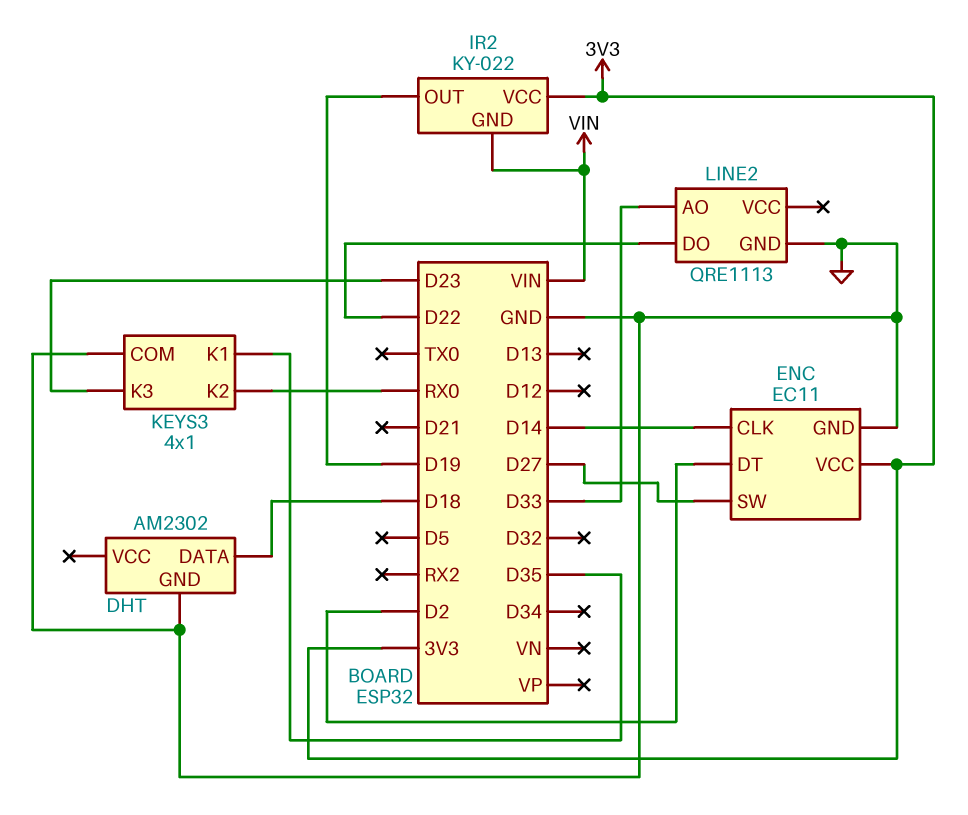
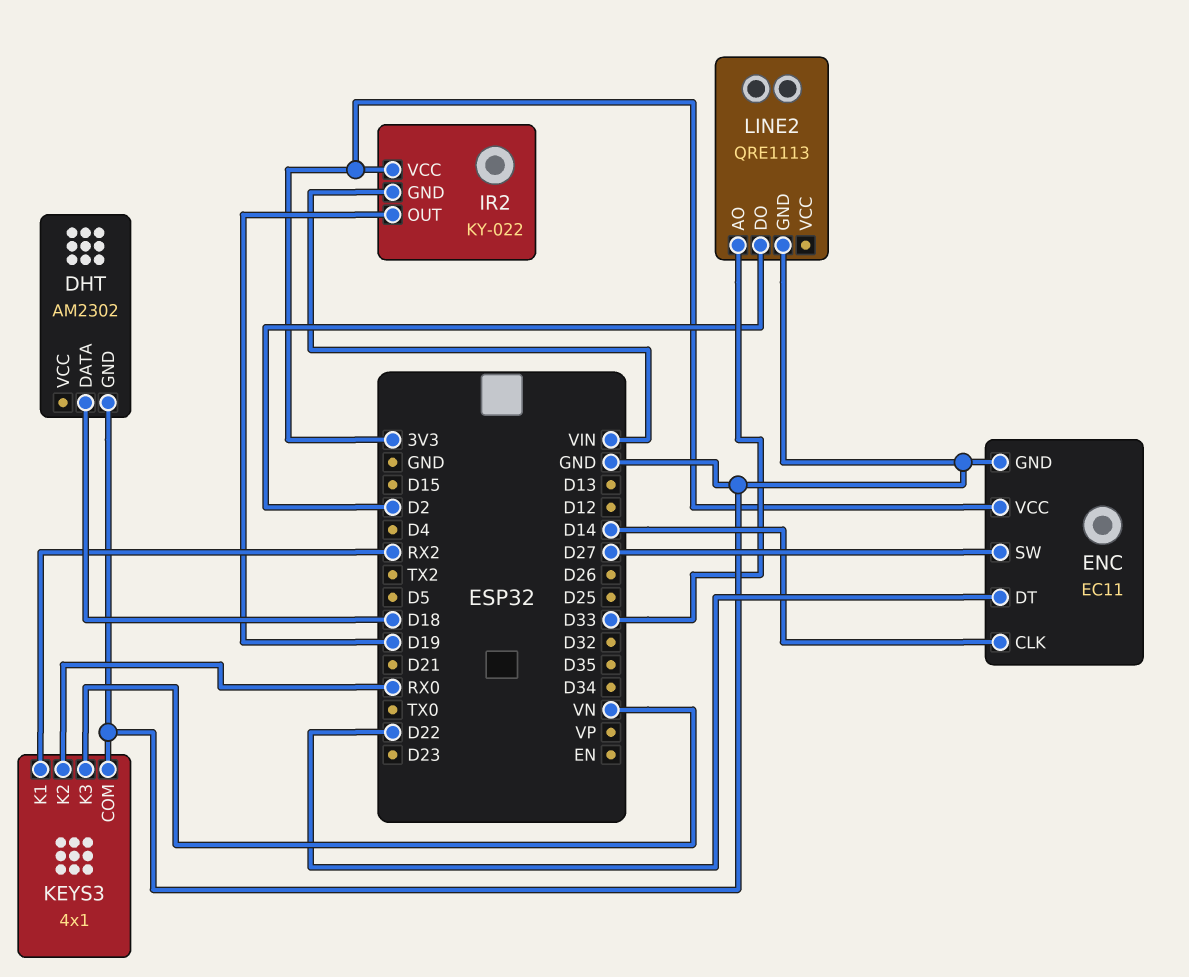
ENC pin DT: D2 -> D22
KEYS3 pin K1: D35 -> RX2
KEYS3 pin K3: D23 -> VN
LINE2 pin DO: D22 -> D2

